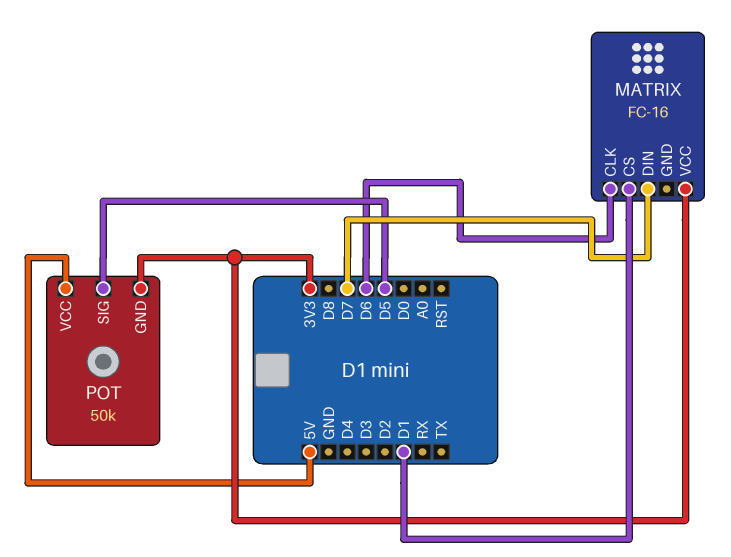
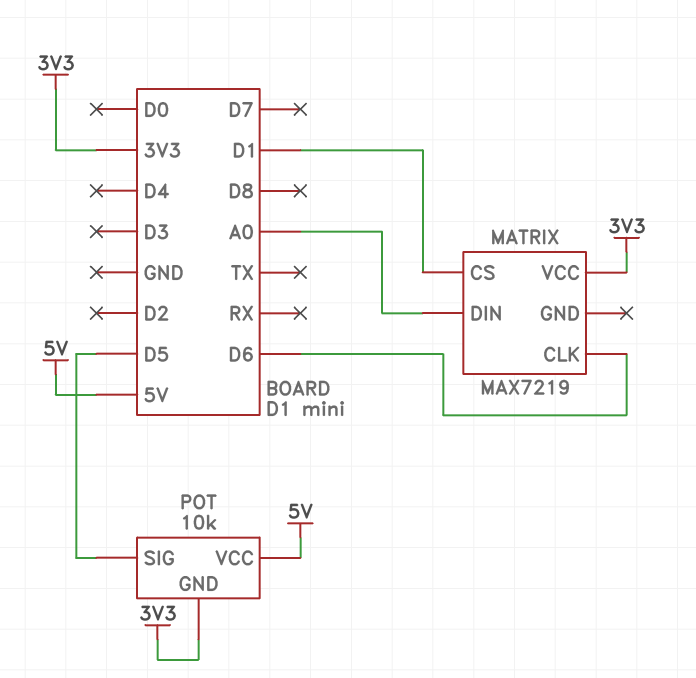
MATRIX: FC-16 -> MAX7219
MATRIX pin DIN: D7 -> A0
POT: 50k -> 10k

